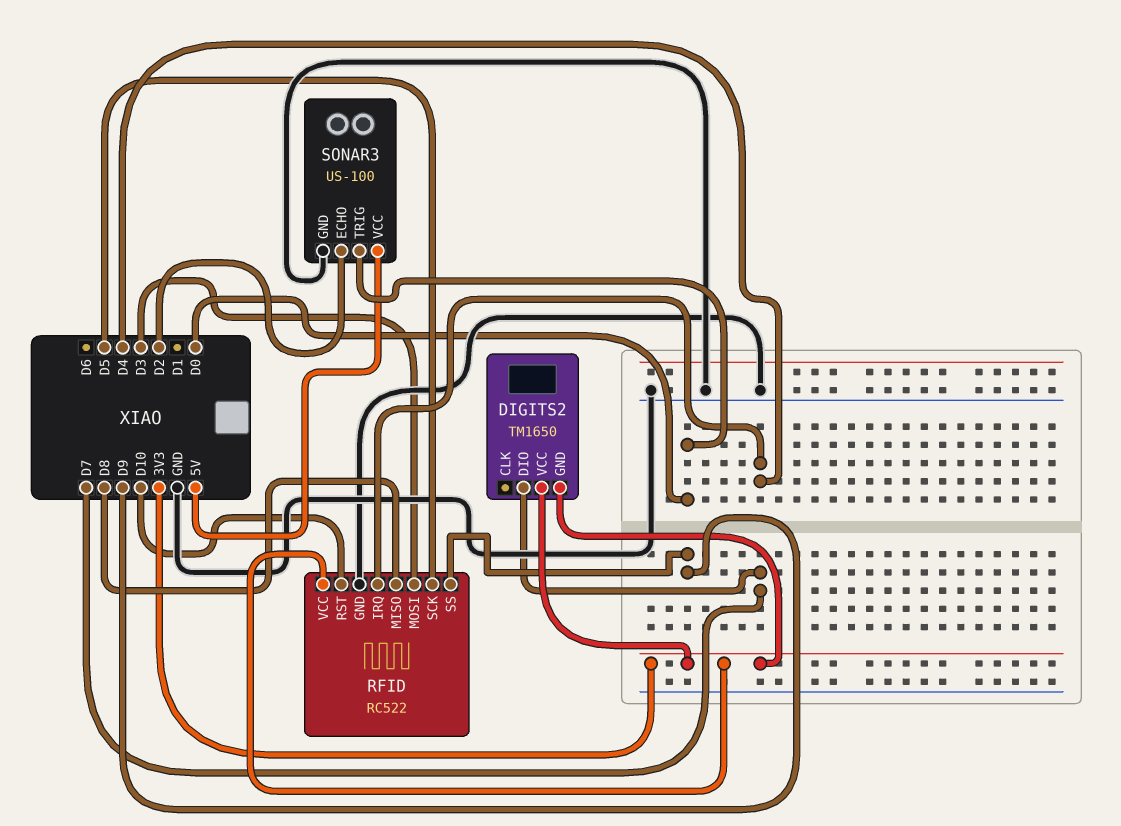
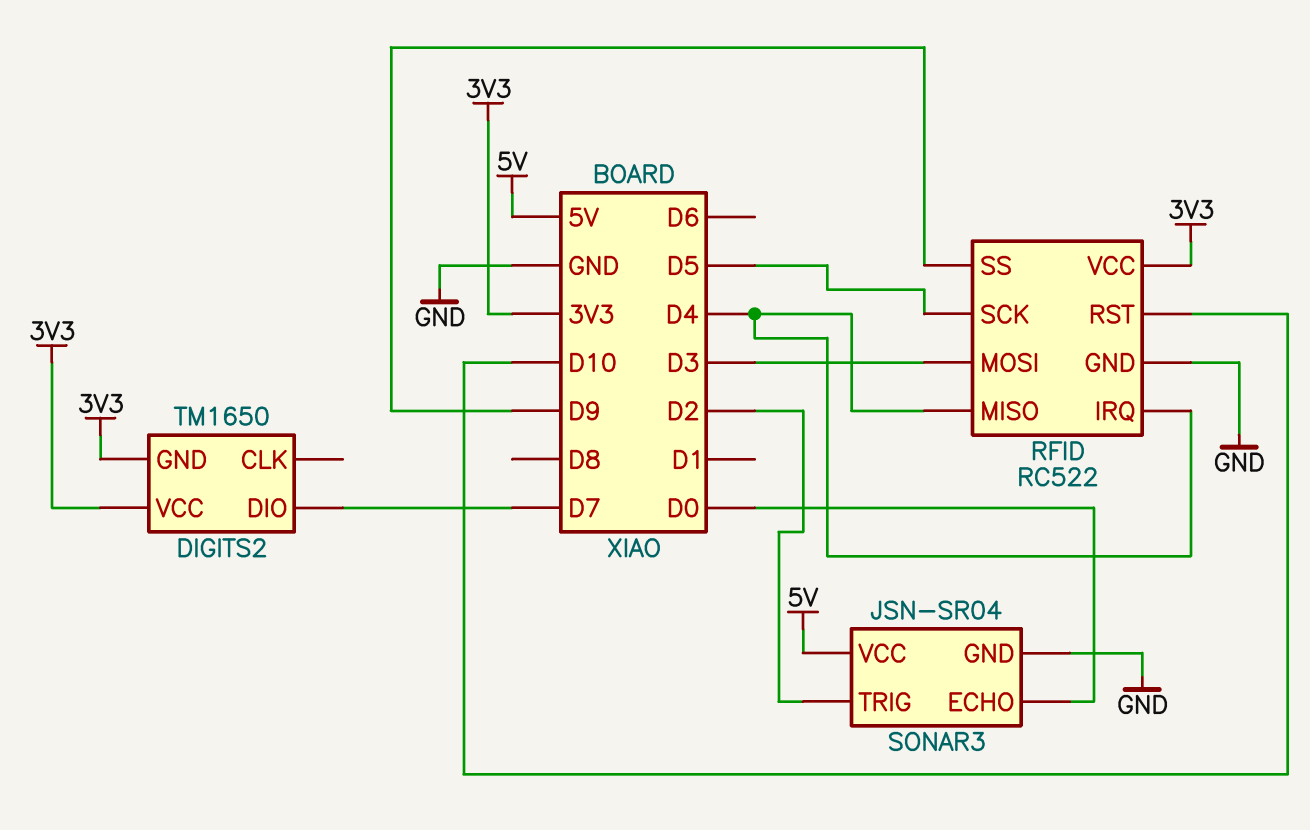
RFID pin MISO: D8 -> D4
SONAR3: US-100 -> JSN-SR04
SONAR3 pin ECHO: D2 -> D0
SONAR3 pin TRIG: D0 -> D2

